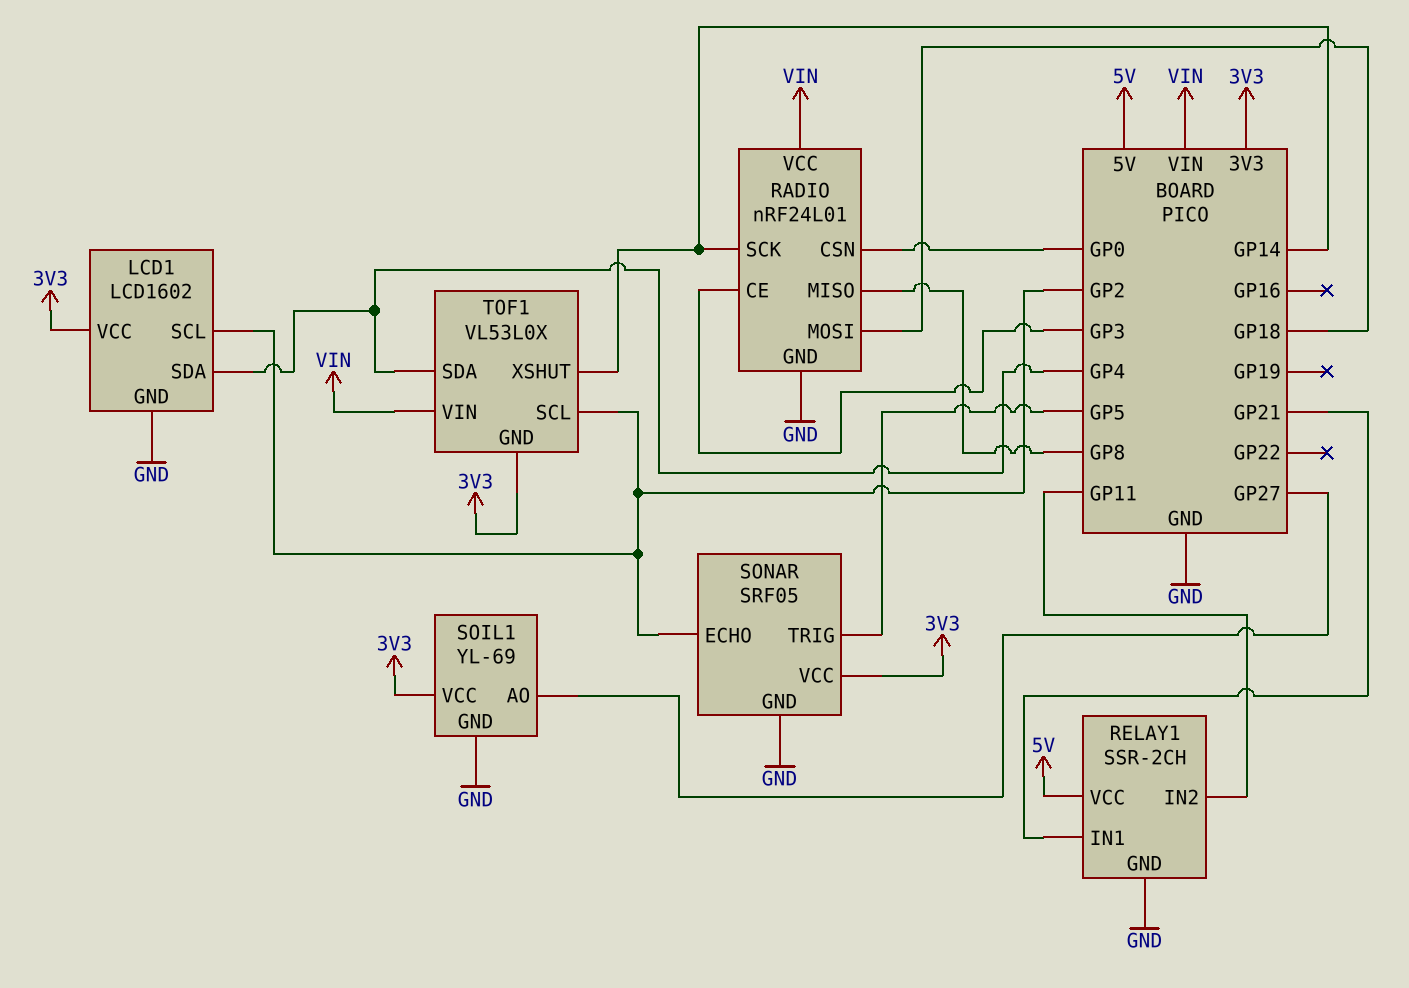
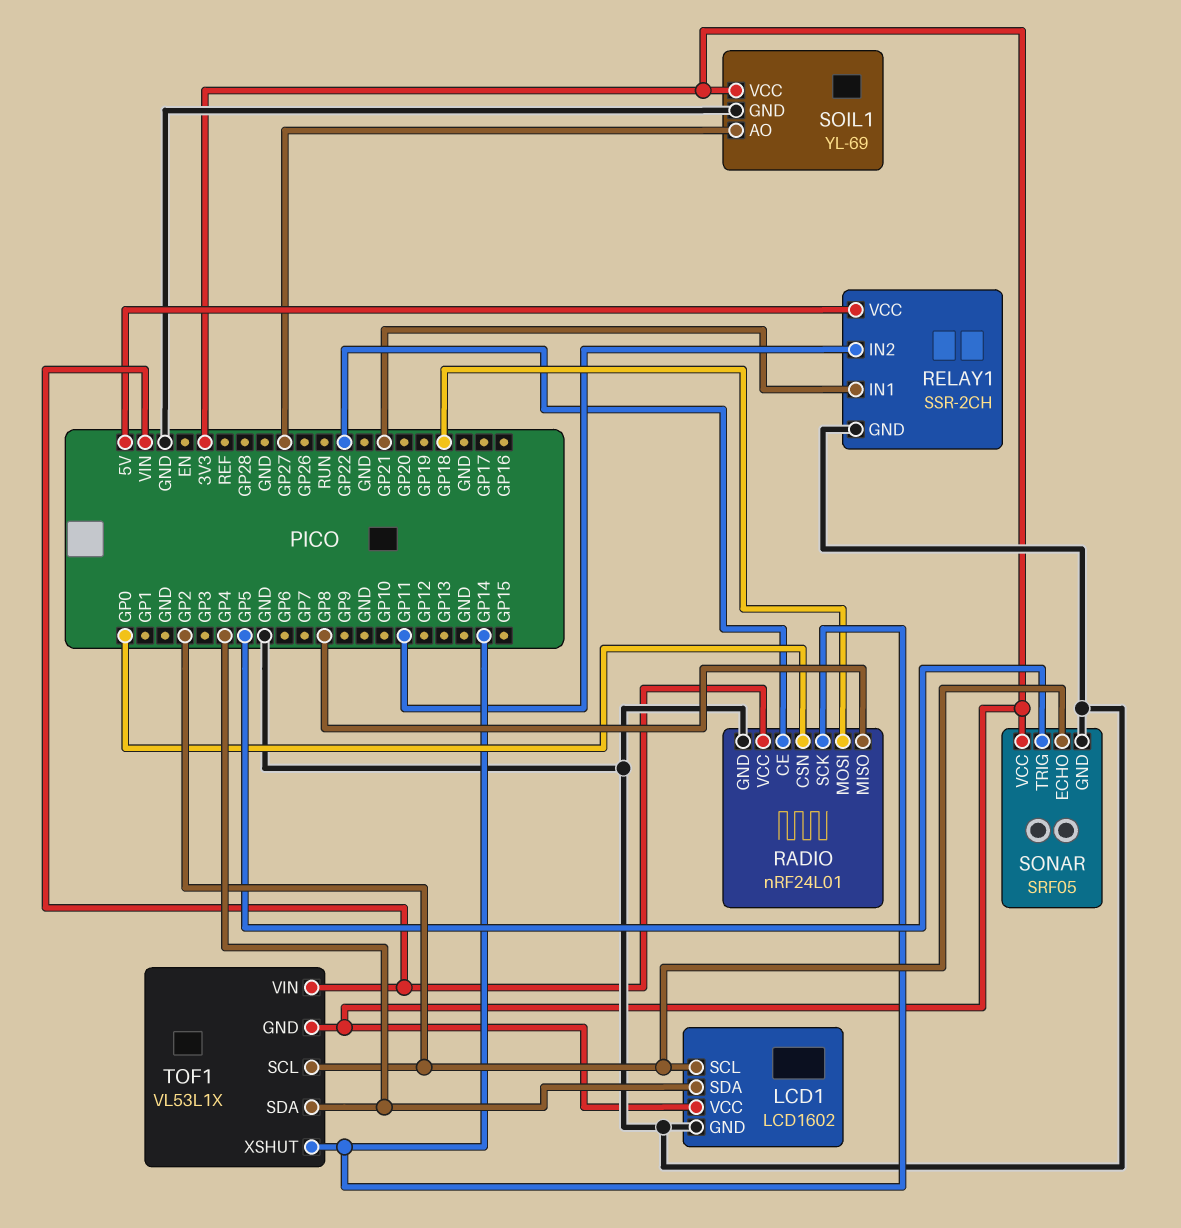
RADIO pin CE: GP3 -> GP22
TOF1: VL53L0X -> VL53L1X

